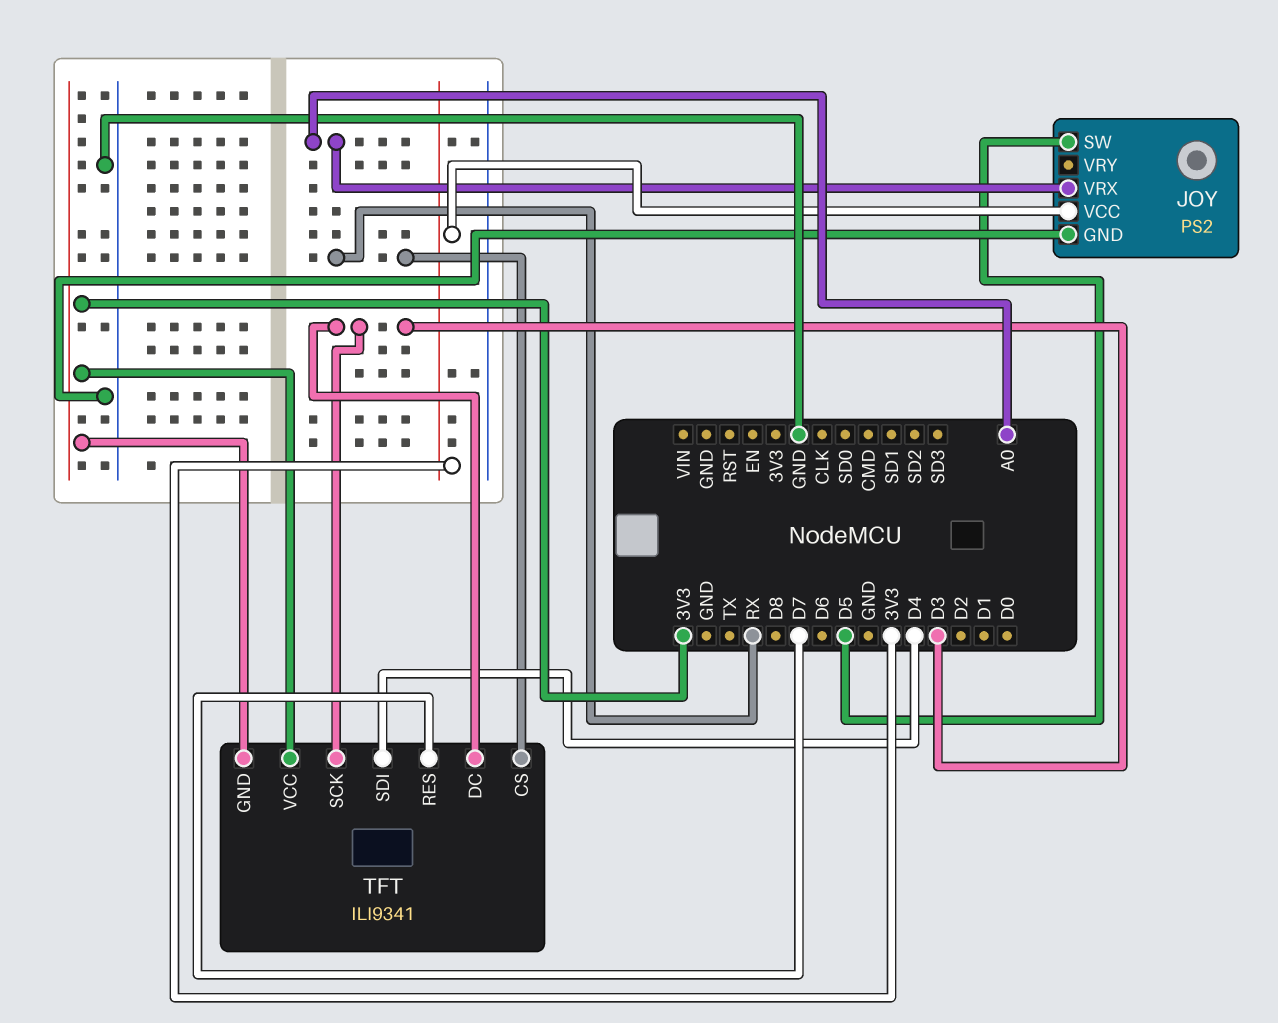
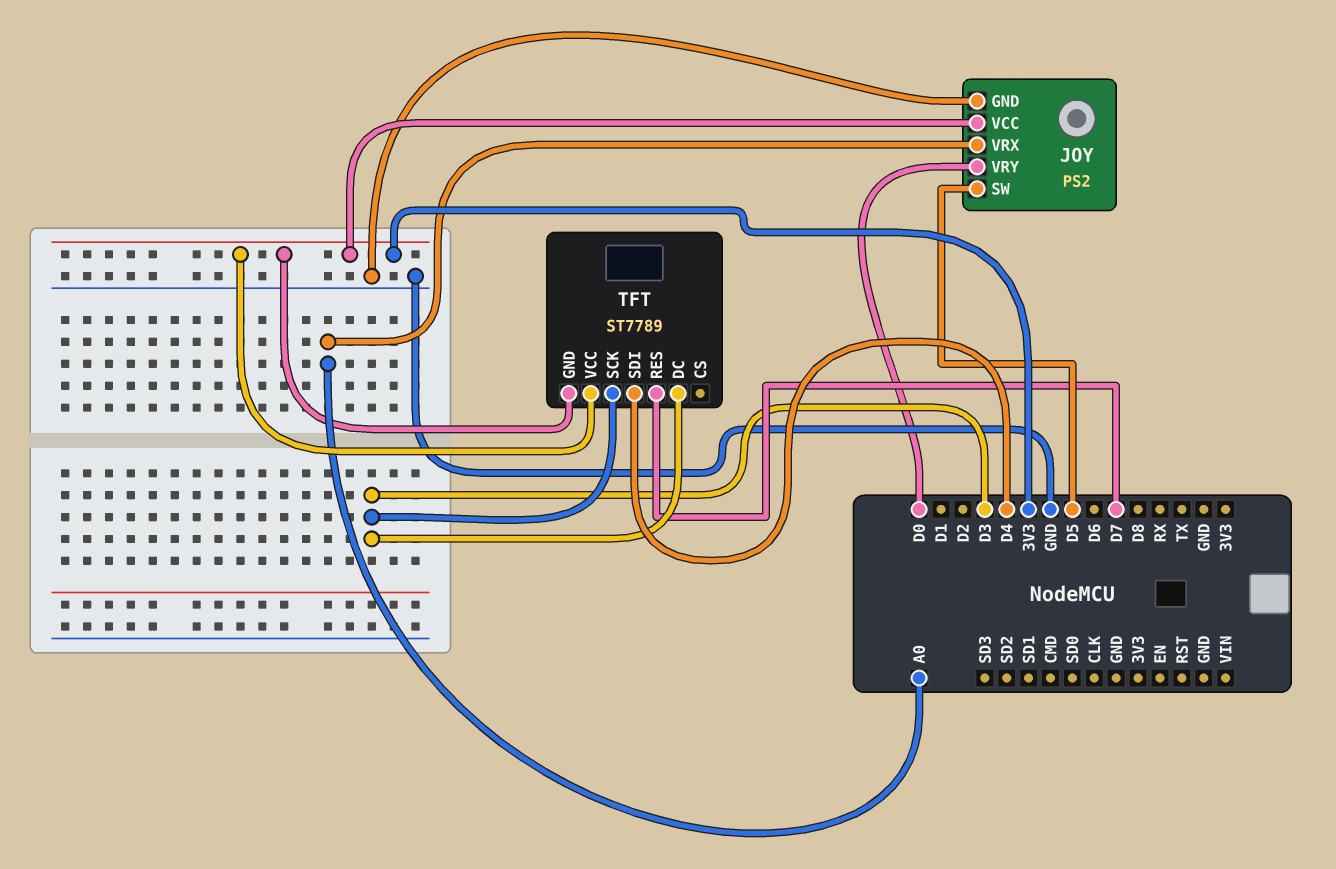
JOY pin VRY: none -> D0
TFT: ILI9341 -> ST7789
TFT pin CS: RX -> none

